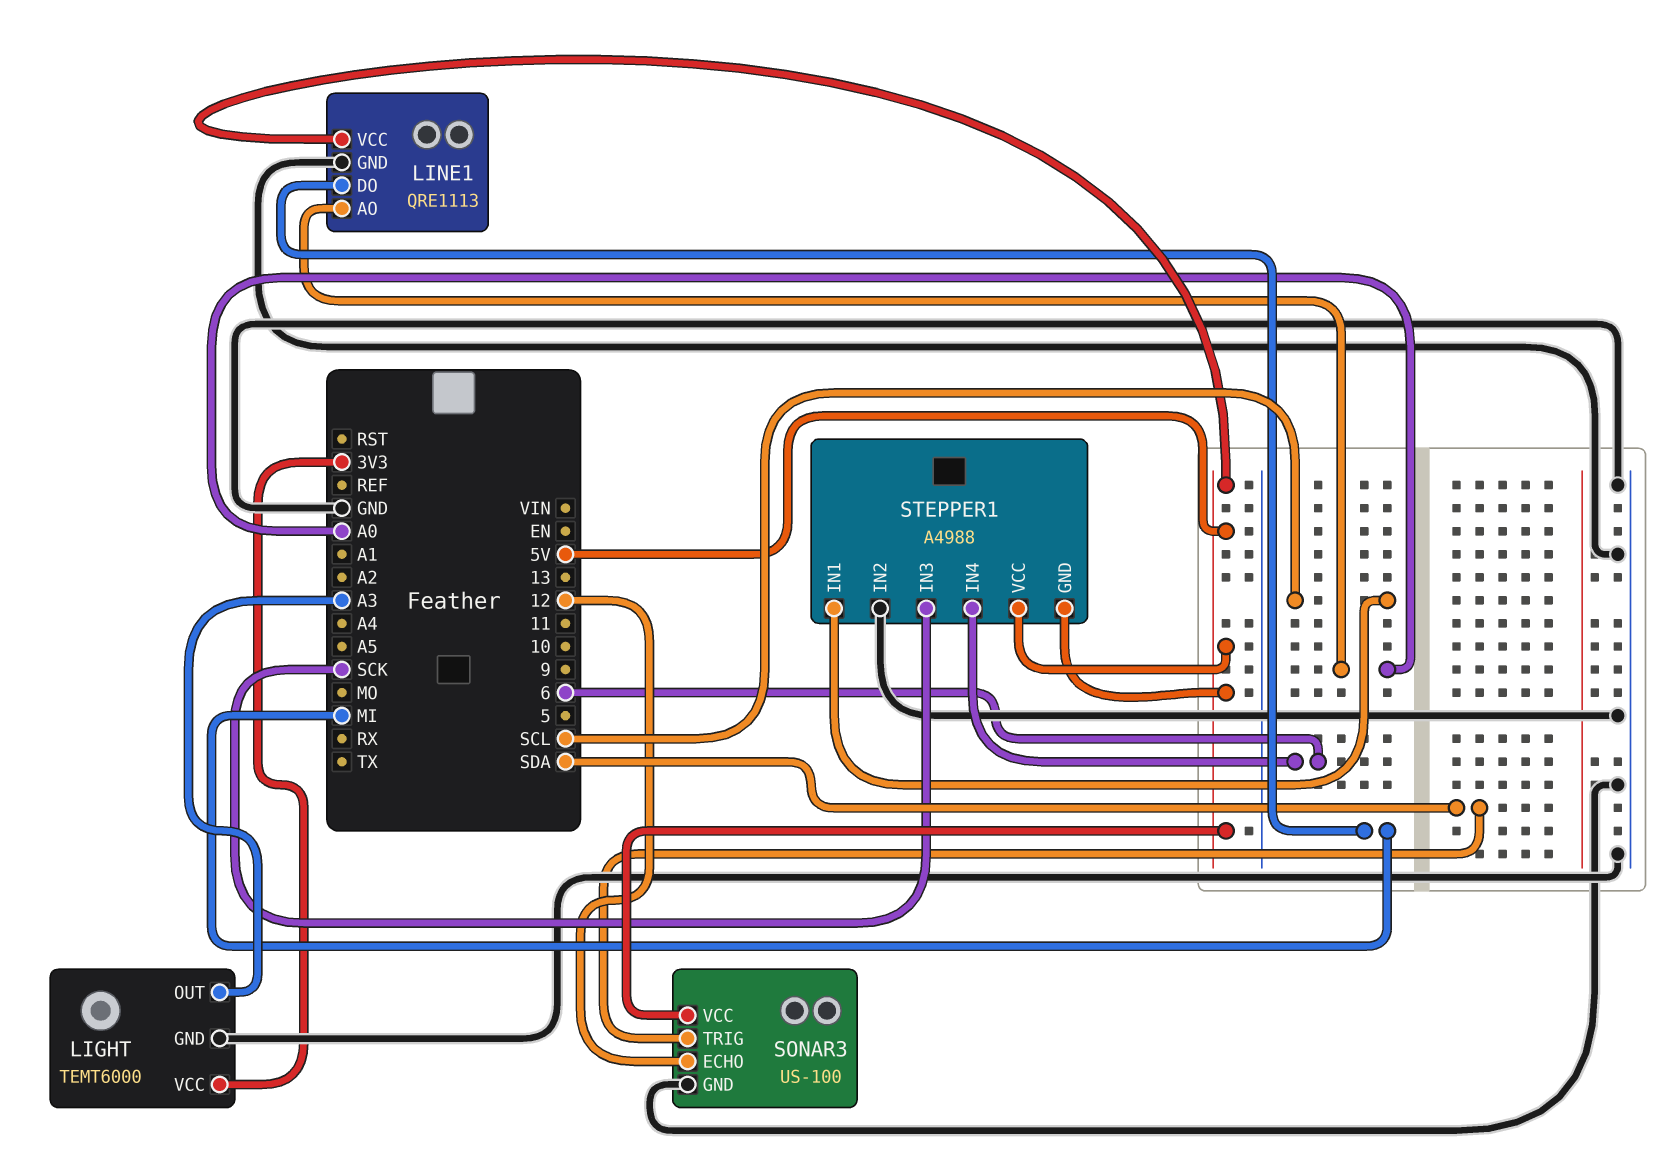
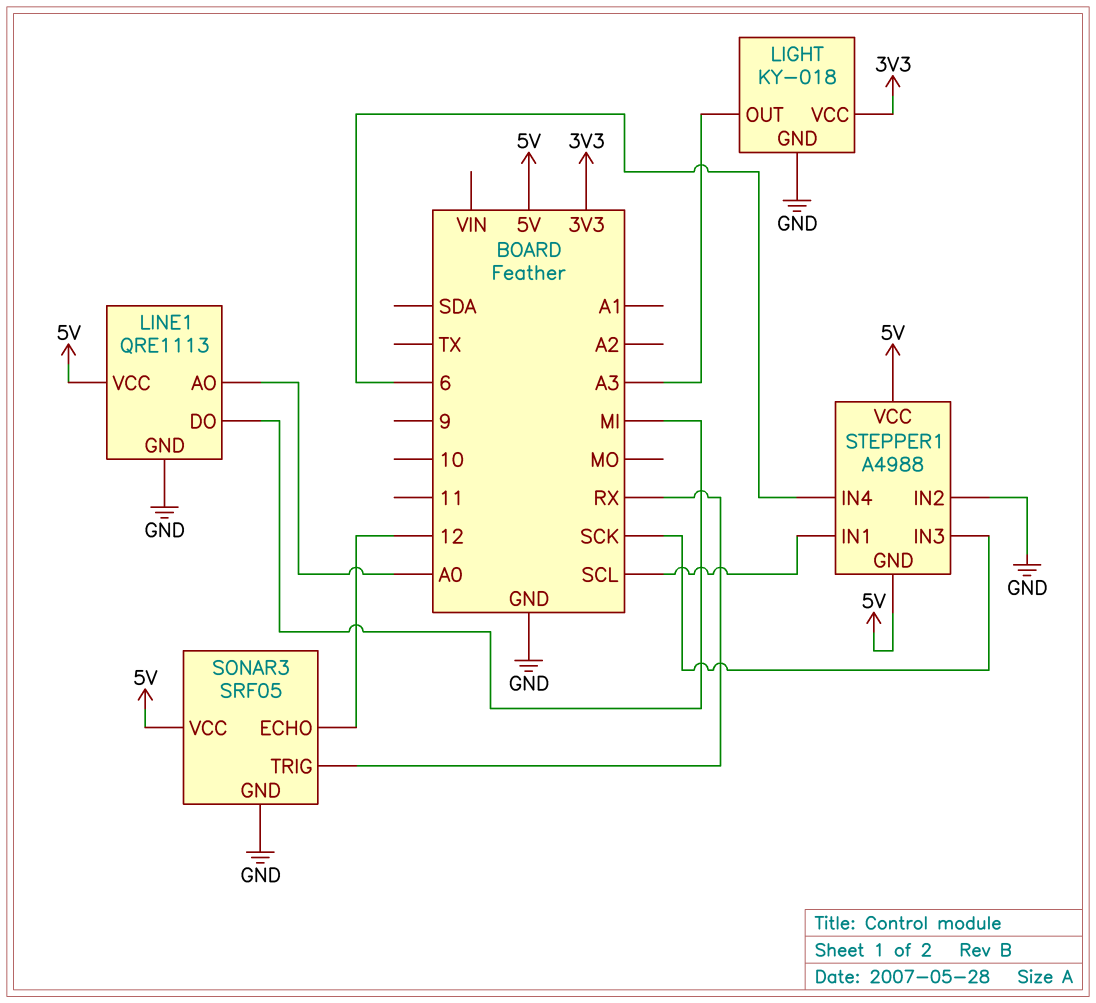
LIGHT: TEMT6000 -> KY-018
SONAR3: US-100 -> SRF05
SONAR3 pin TRIG: SDA -> RX

